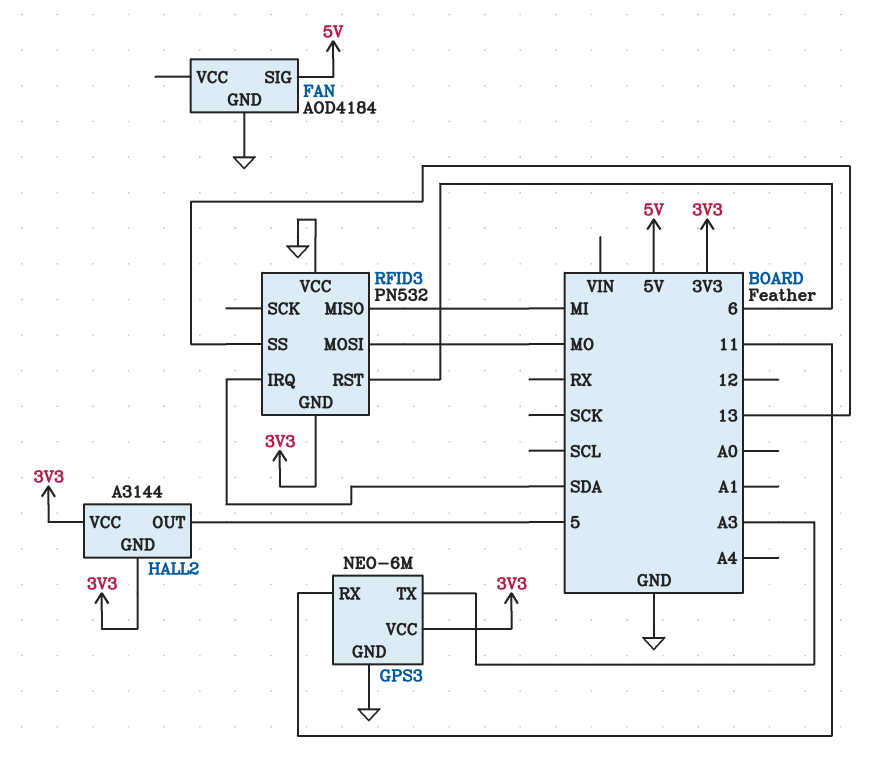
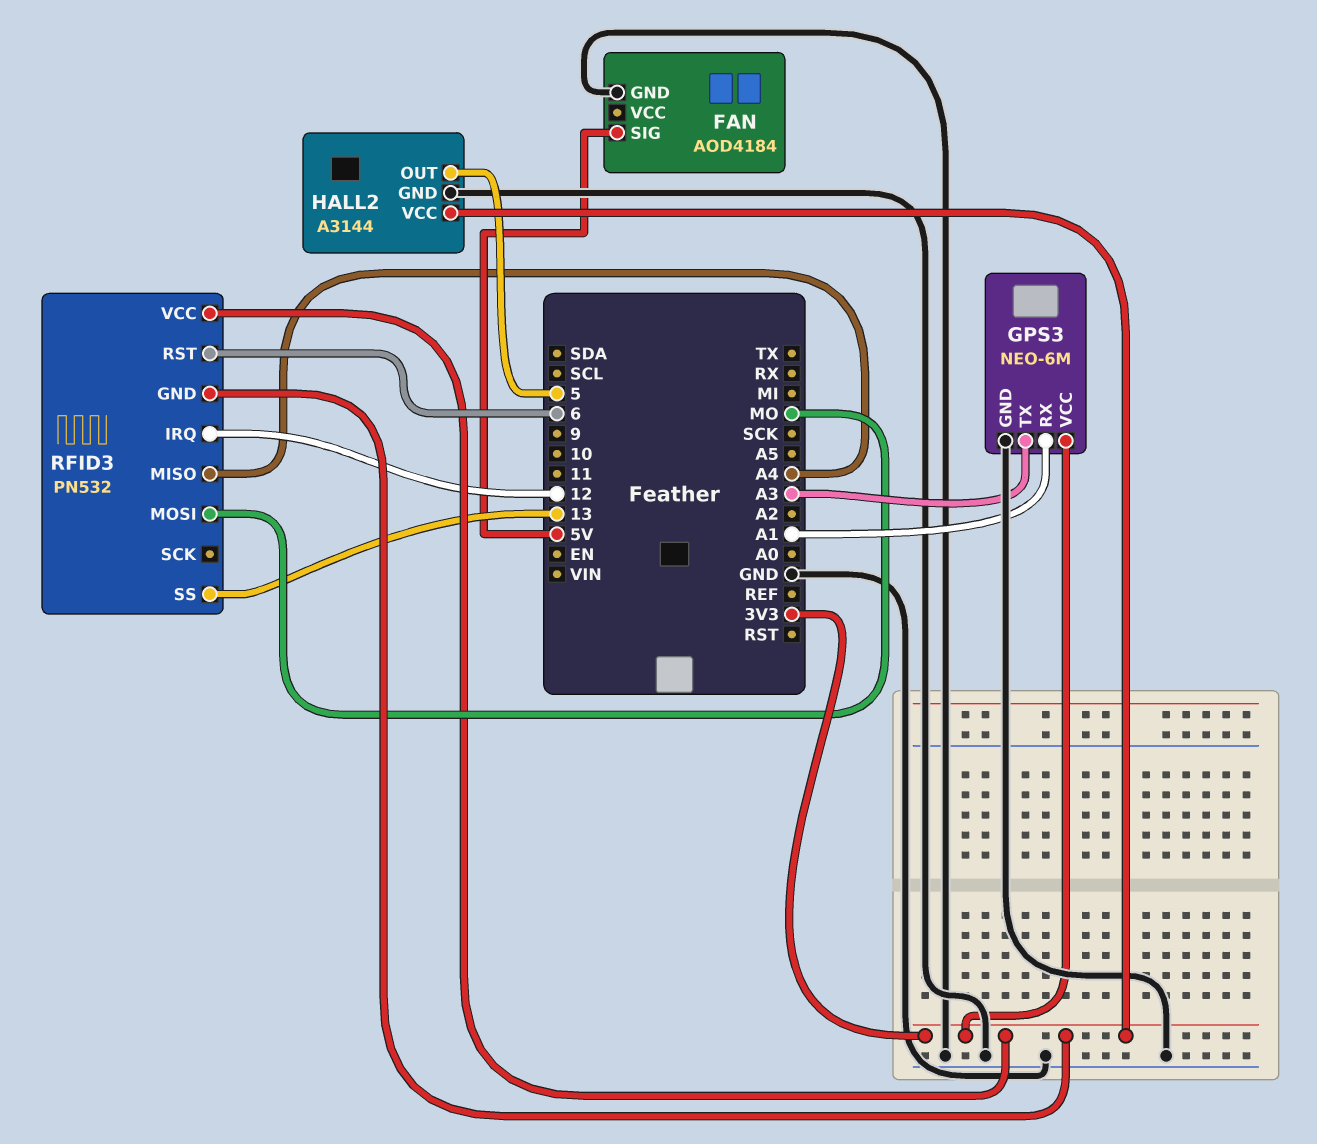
GPS3 pin RX: 11 -> A1
HALL2 pin GND: 3V3 -> GND
RFID3 pin IRQ: SDA -> 12
RFID3 pin MISO: MI -> A4
RFID3 pin VCC: GND -> 3V3

